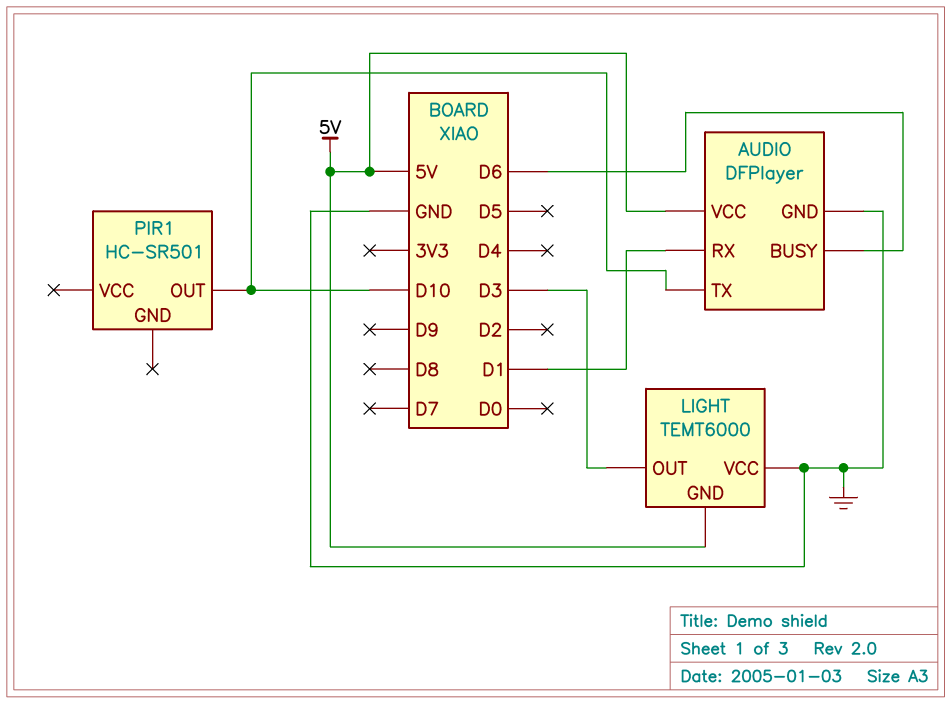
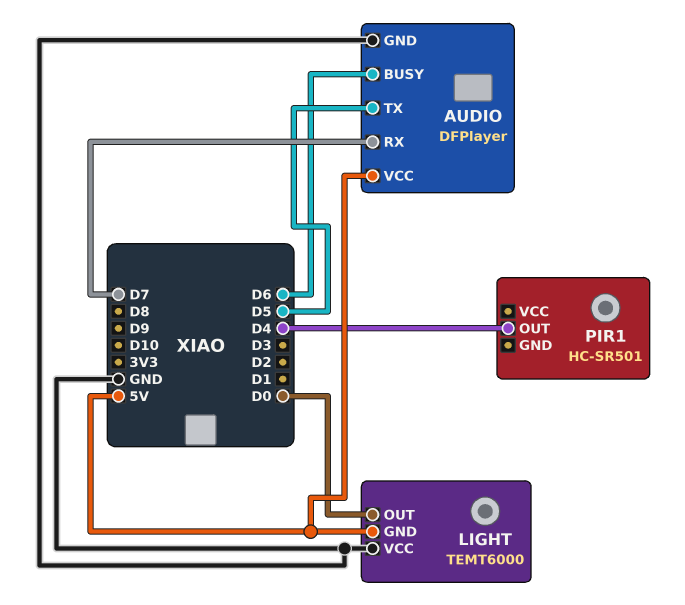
AUDIO pin RX: D1 -> D7
AUDIO pin TX: D10 -> D5
LIGHT pin OUT: D3 -> D0
PIR1 pin OUT: D10 -> D4

